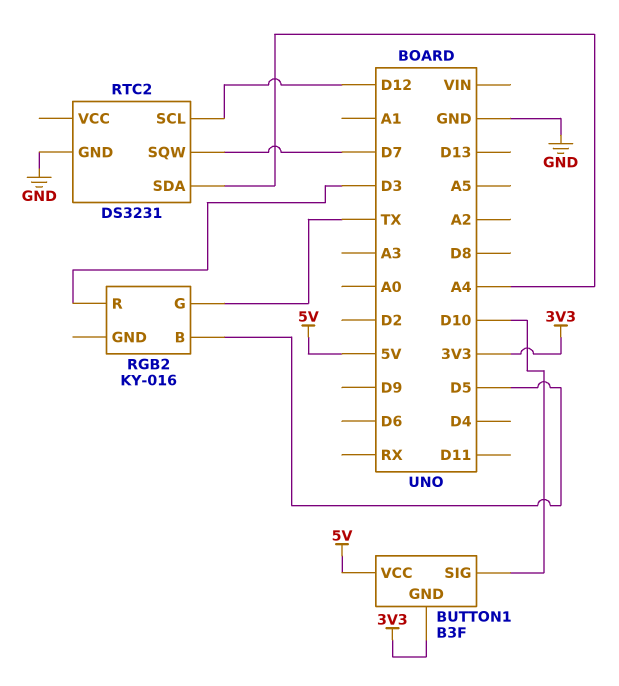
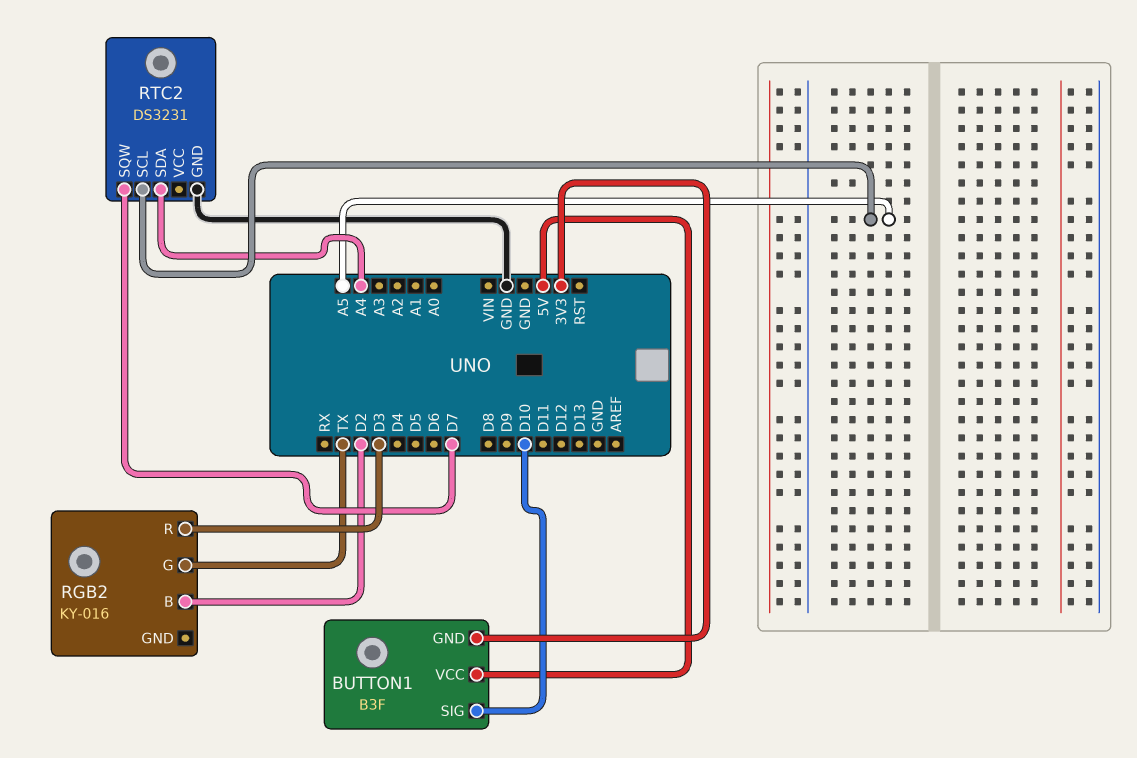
RGB2 pin B: D5 -> D2
RTC2 pin SCL: D12 -> A5

